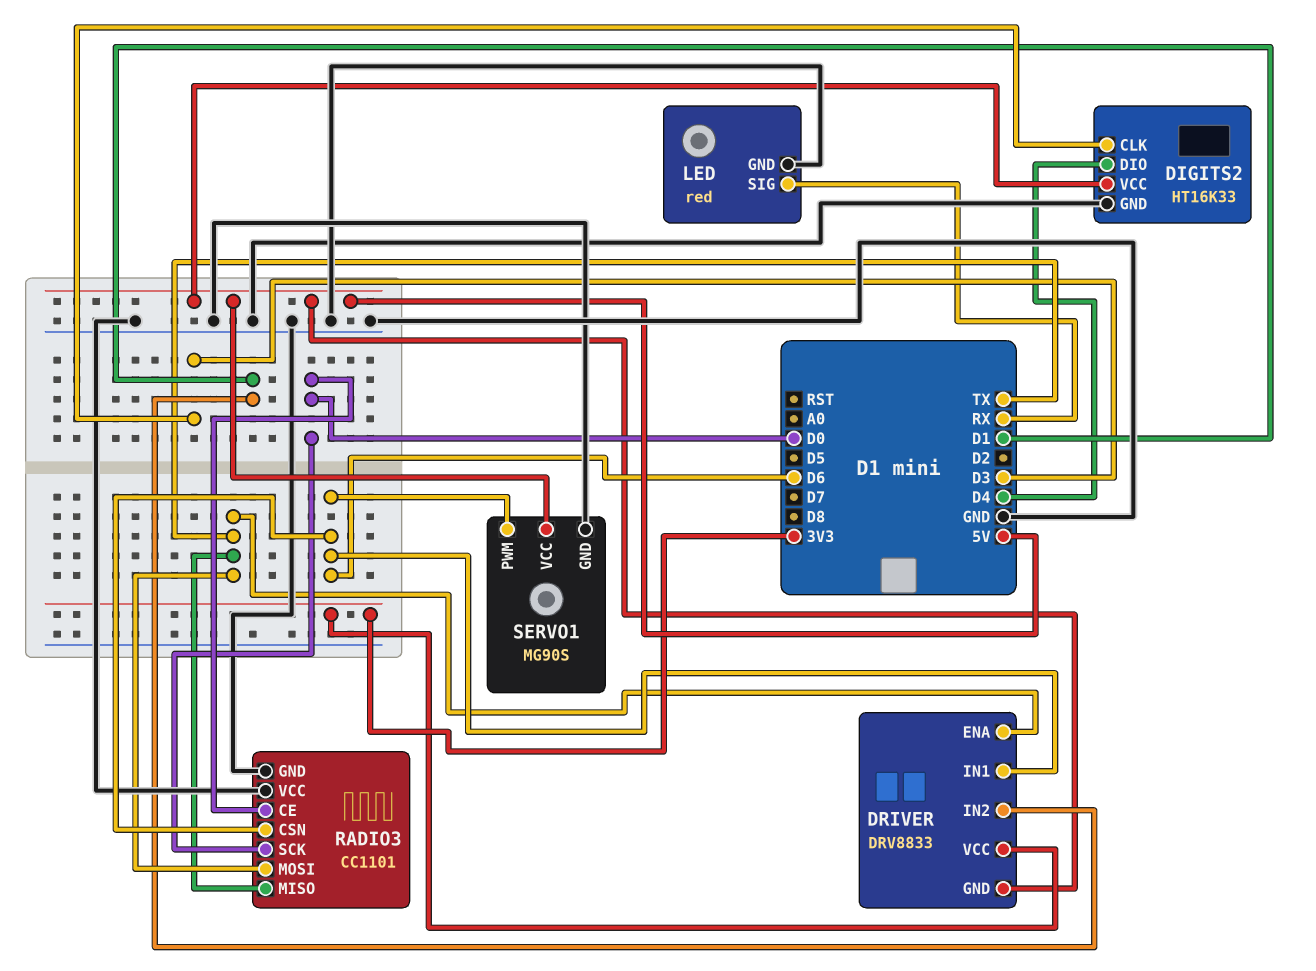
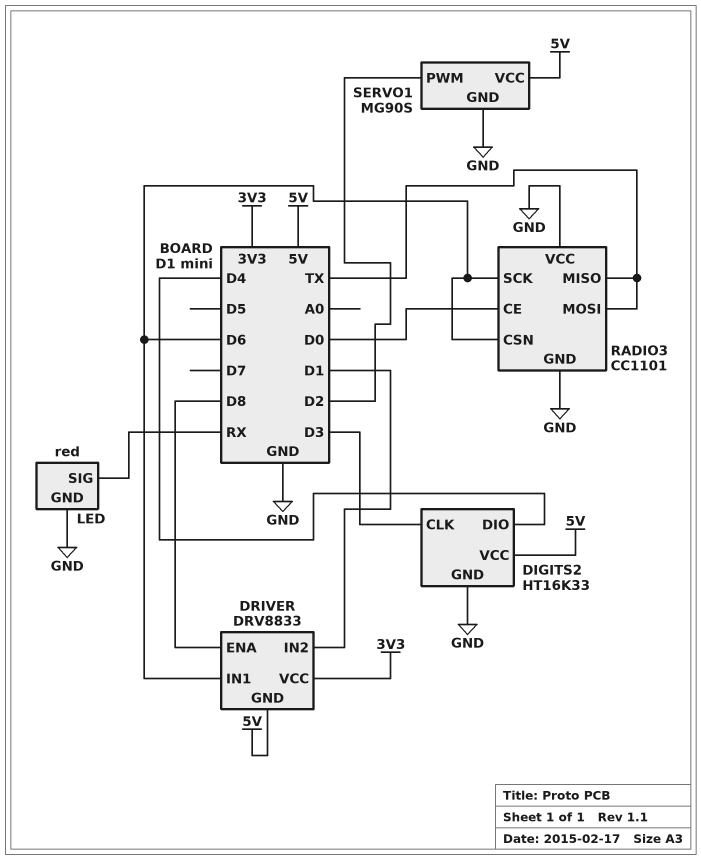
DRIVER pin ENA: TX -> D8
RADIO3 pin SCK: D0 -> D6
SERVO1 pin PWM: D6 -> D2

